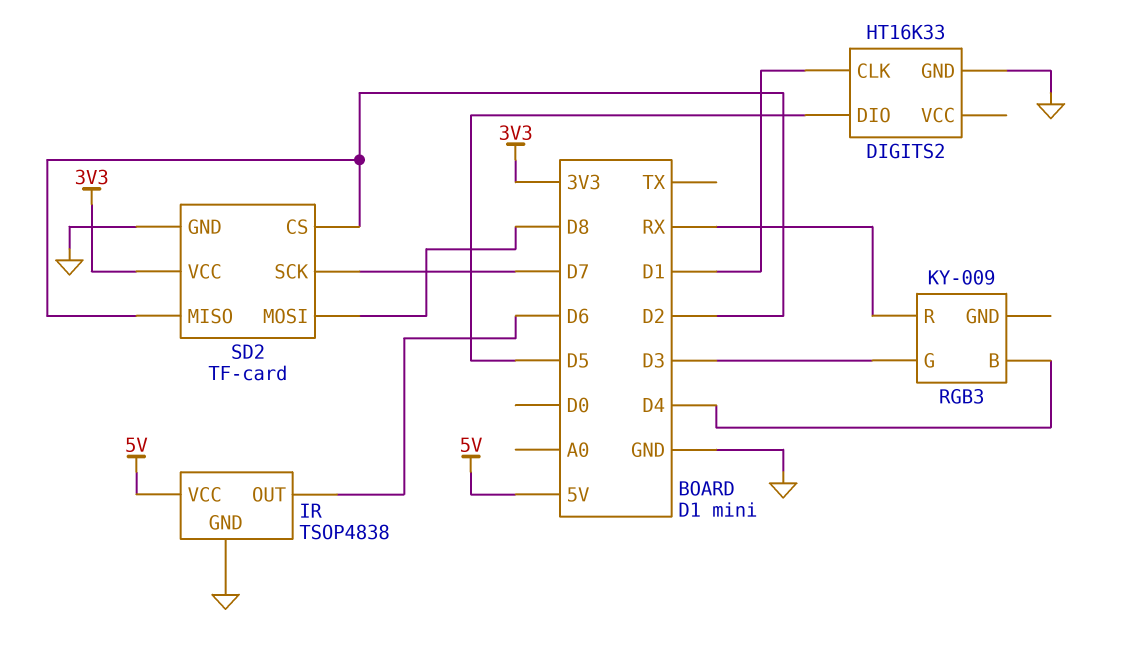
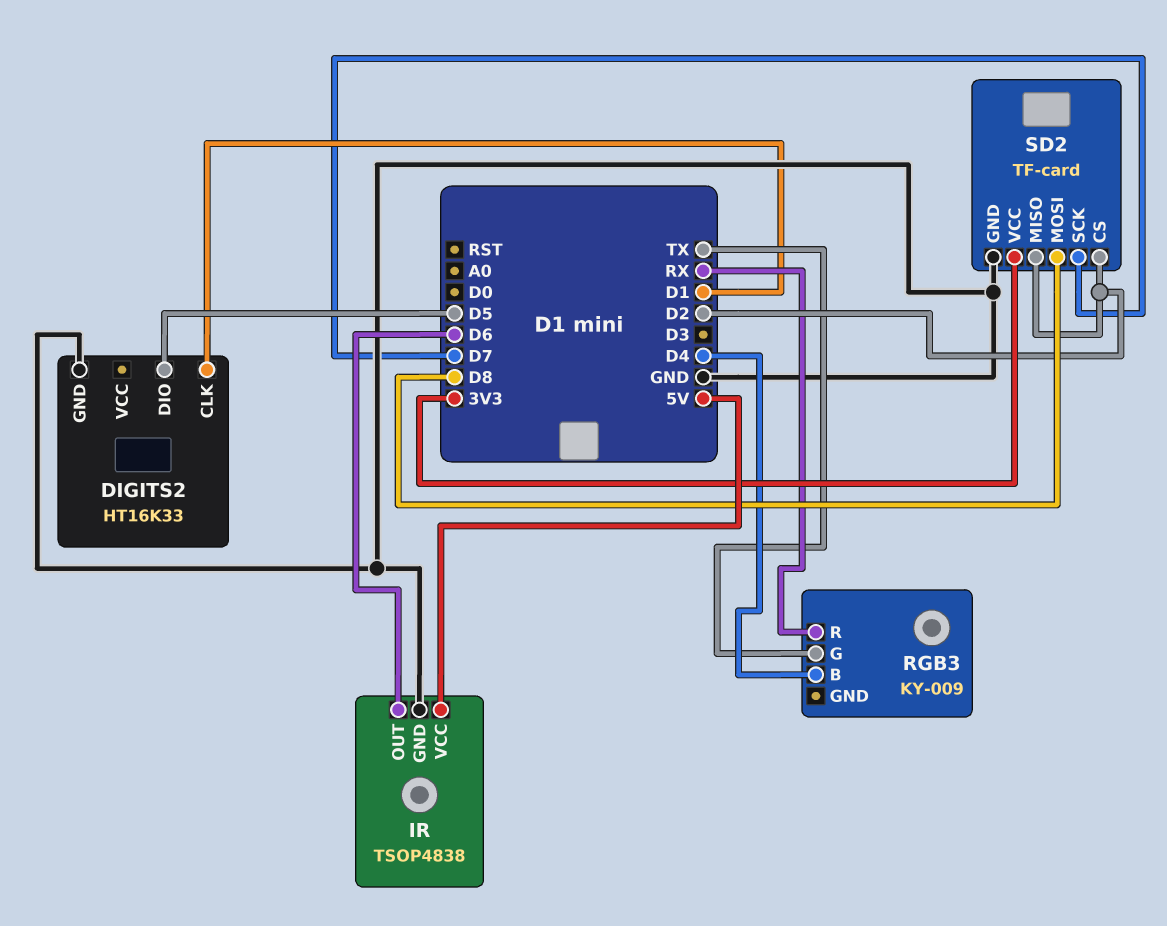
RGB3 pin G: D3 -> TX

